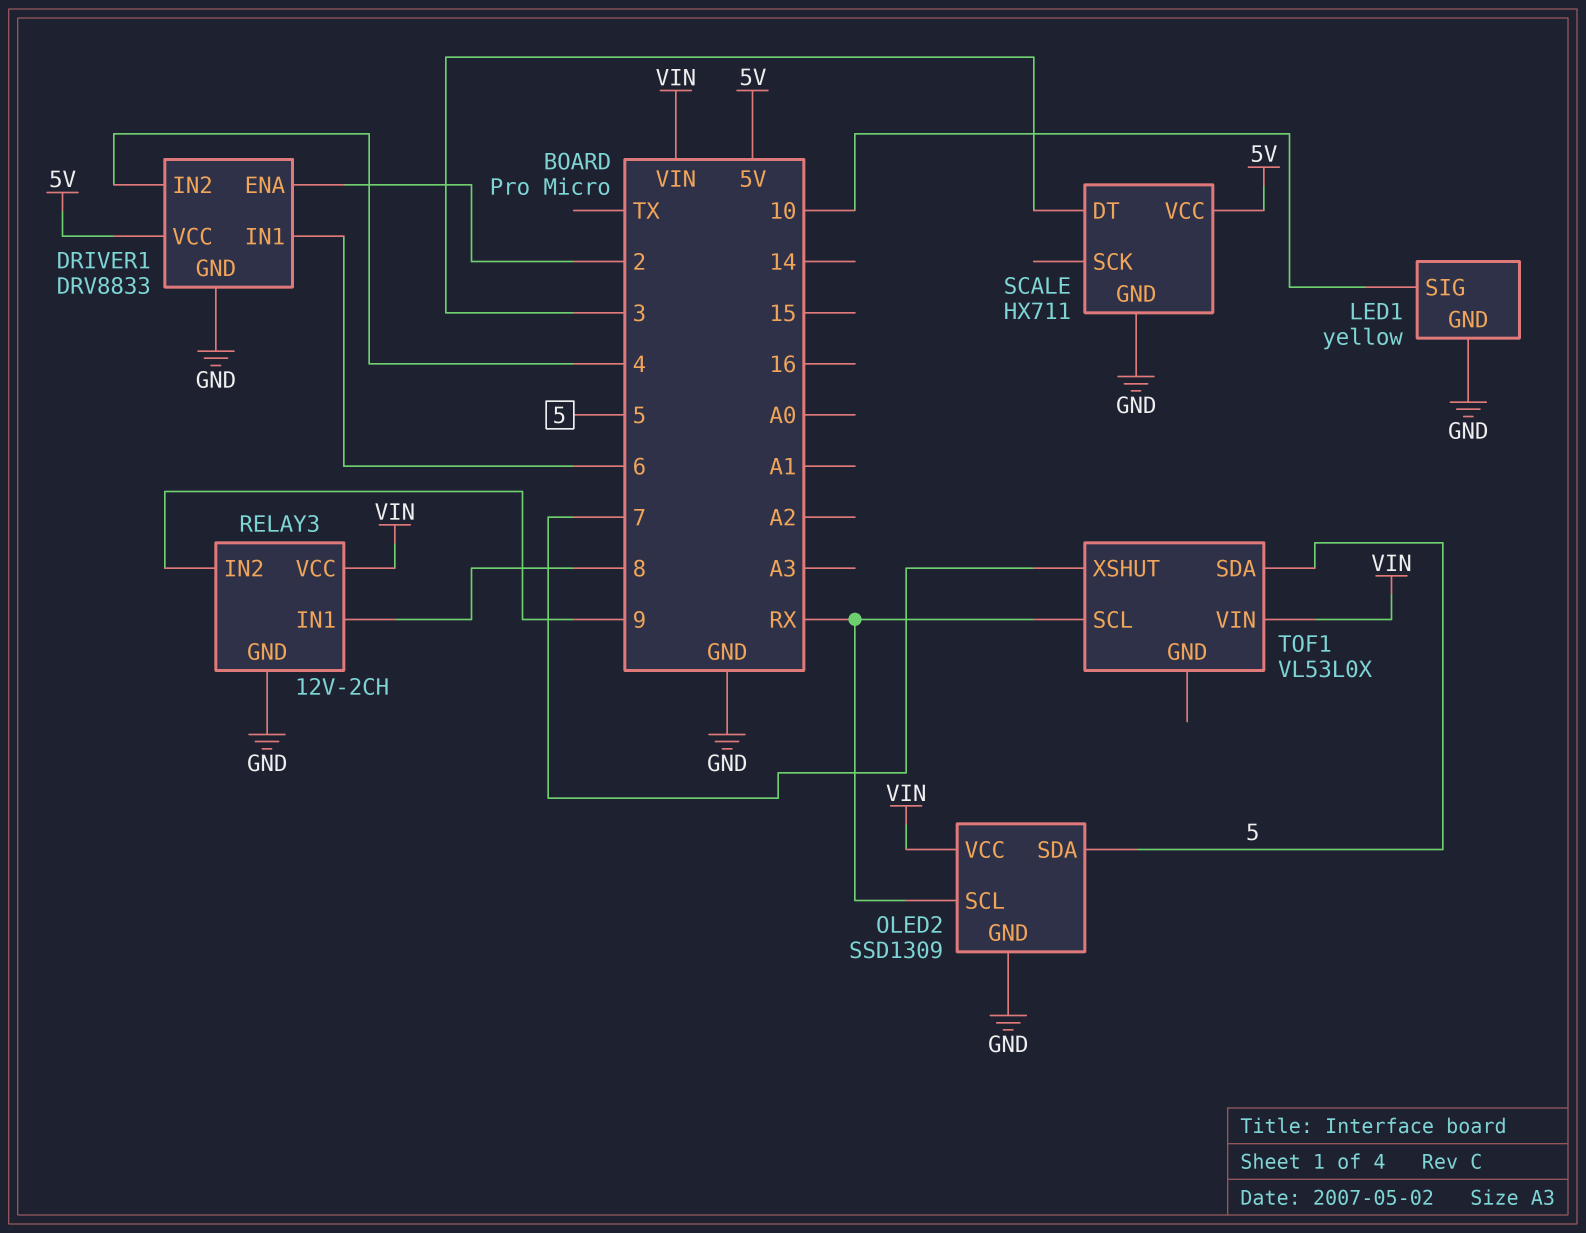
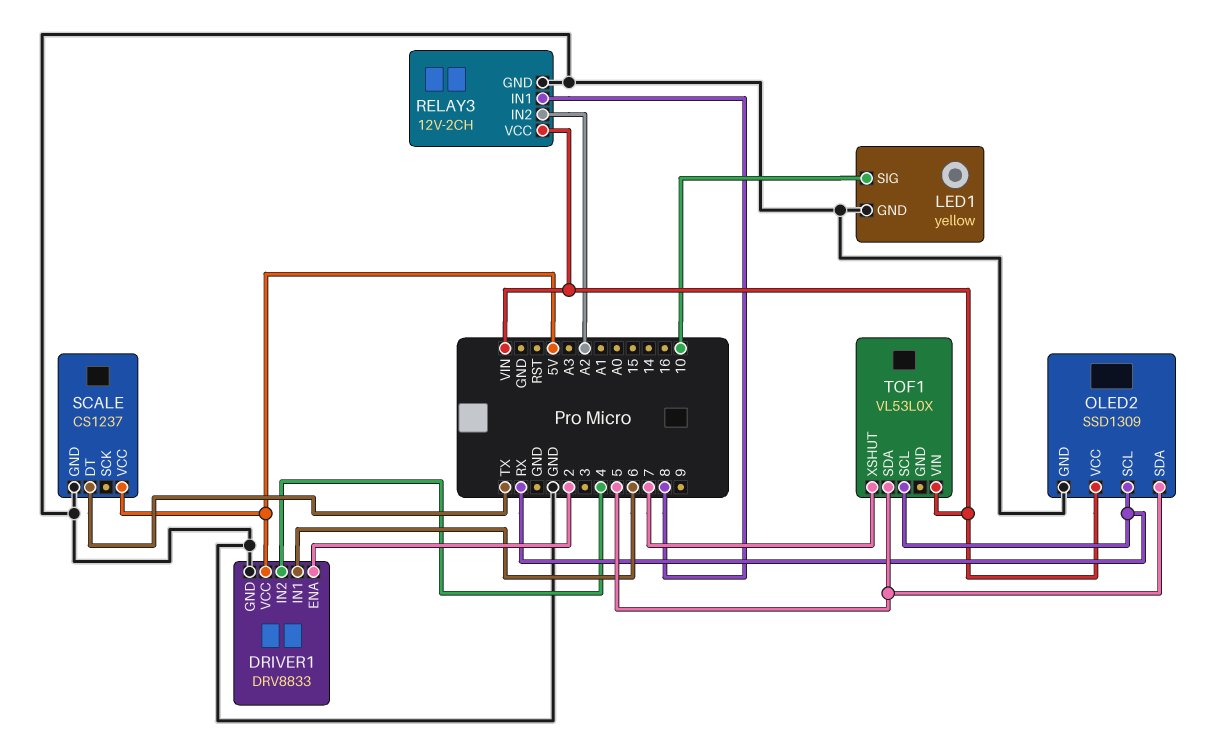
RELAY3 pin IN2: 9 -> A2
SCALE: HX711 -> CS1237
SCALE pin DT: 3 -> TX

